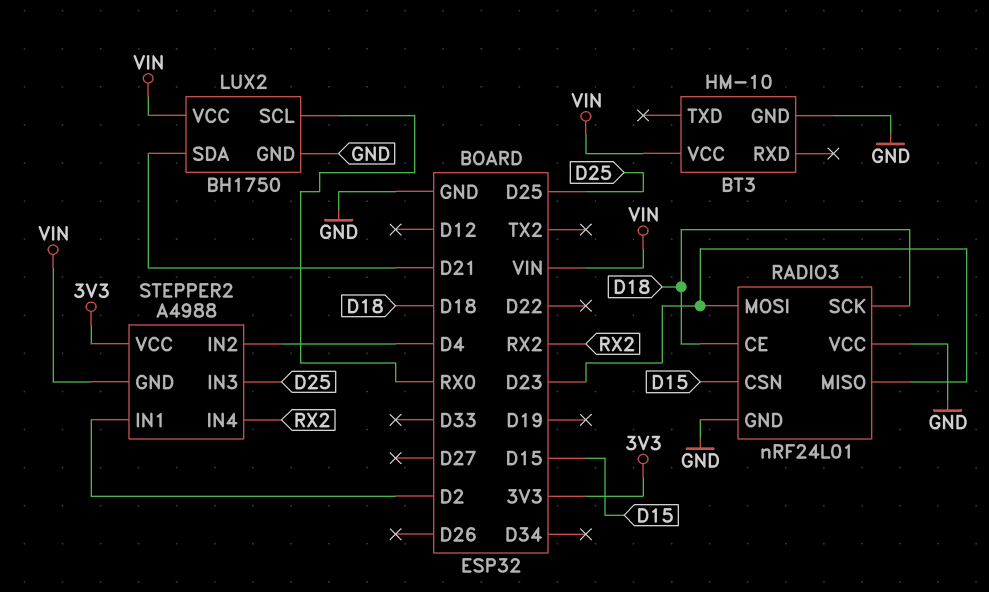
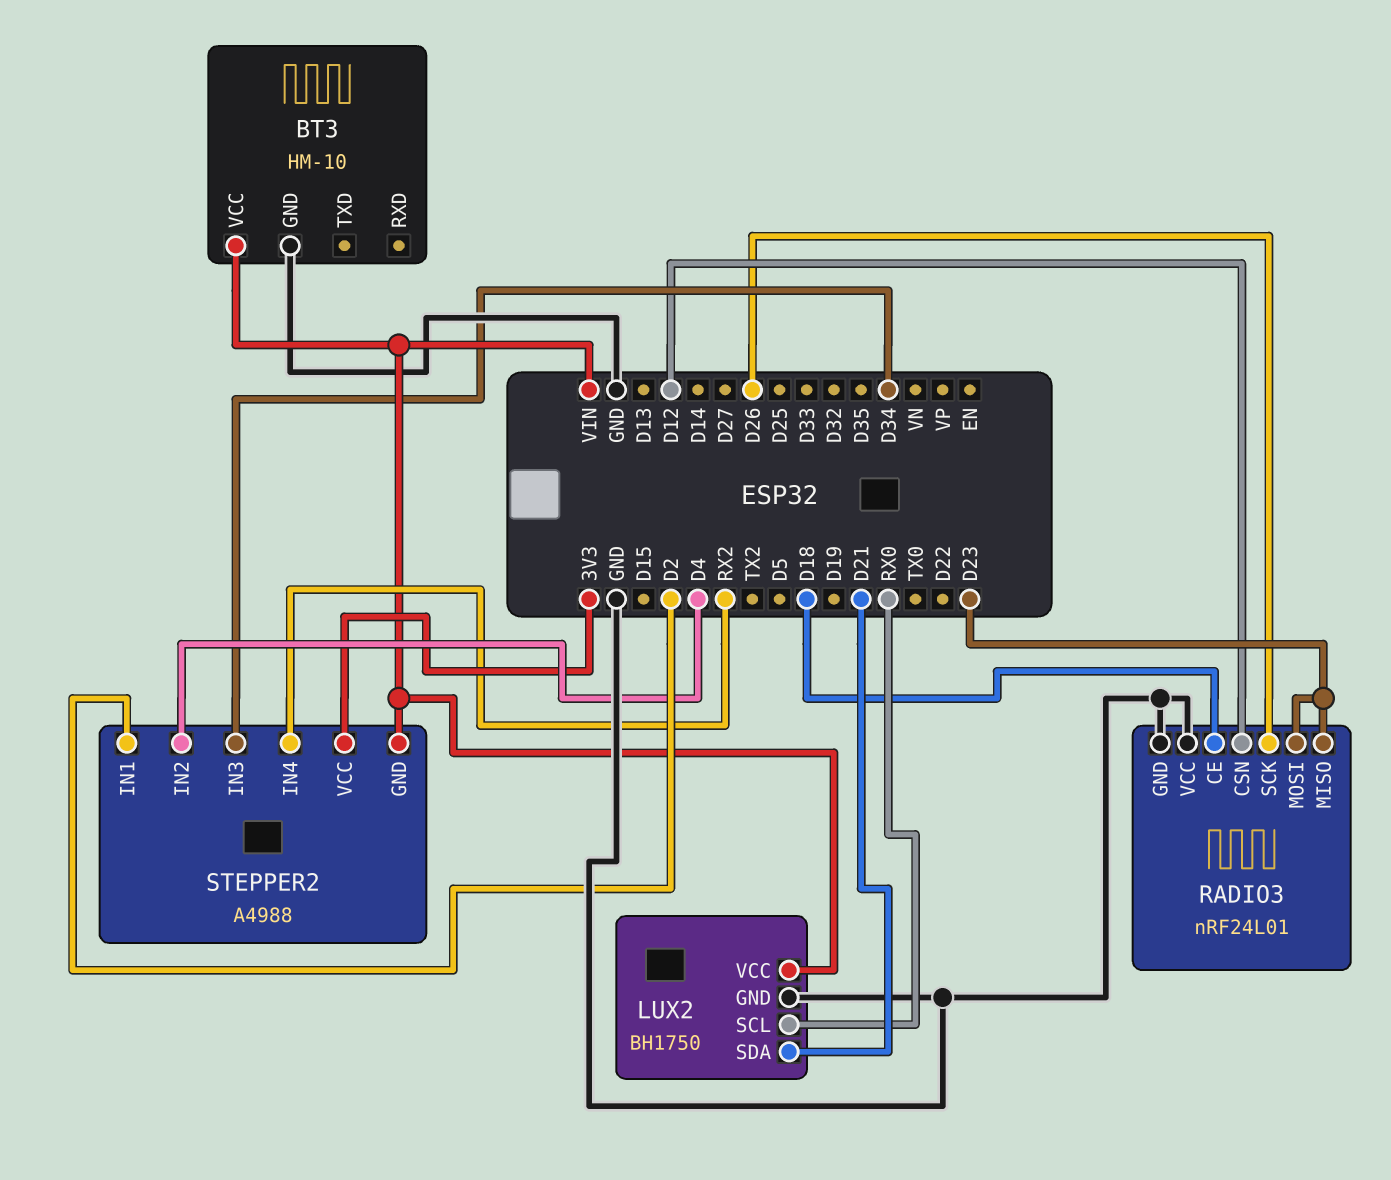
RADIO3 pin CSN: D15 -> D12
RADIO3 pin SCK: D18 -> D26
STEPPER2 pin IN3: D25 -> D34

